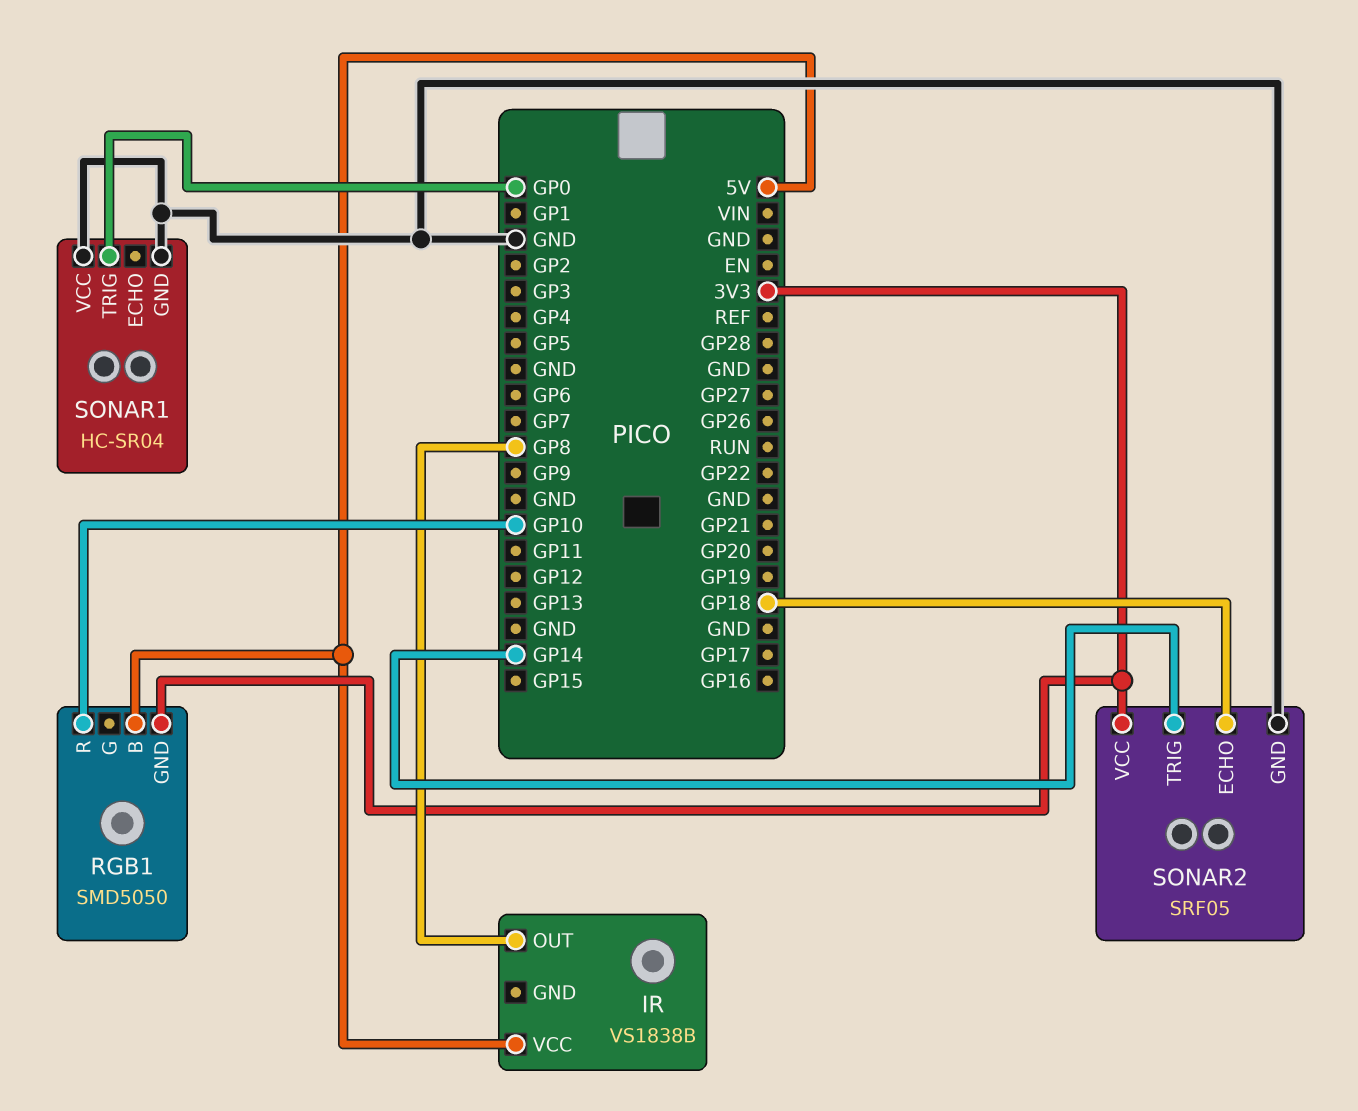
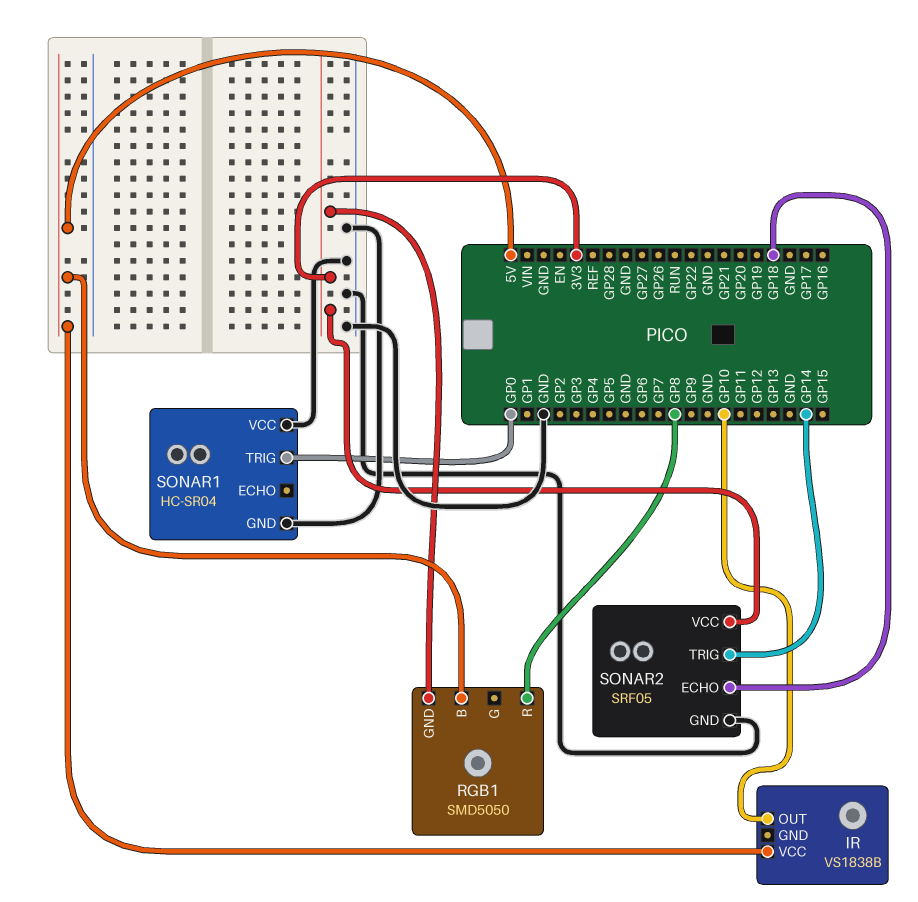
IR pin OUT: GP8 -> GP10
RGB1 pin R: GP10 -> GP8

